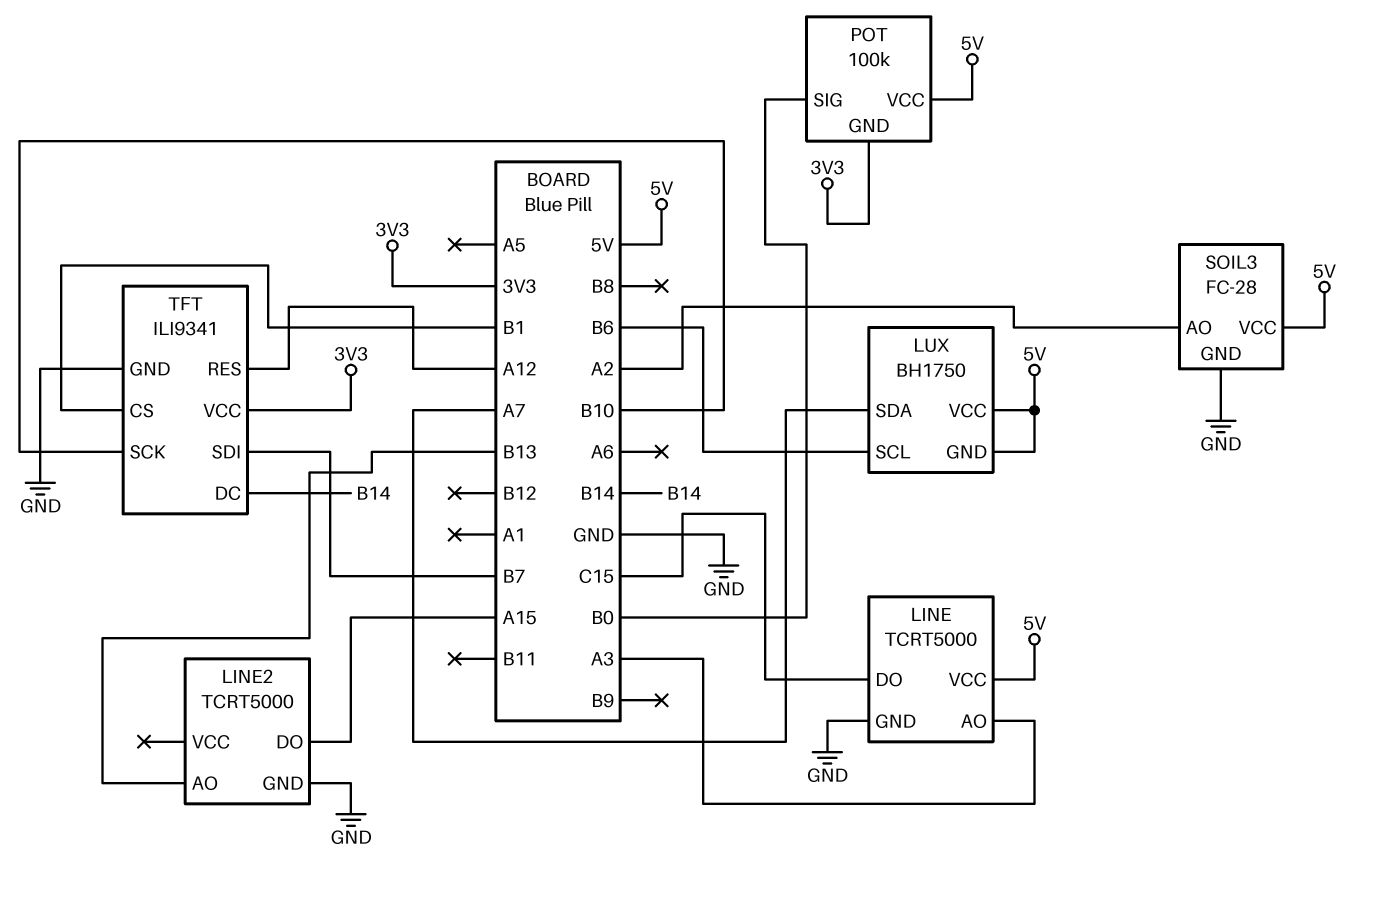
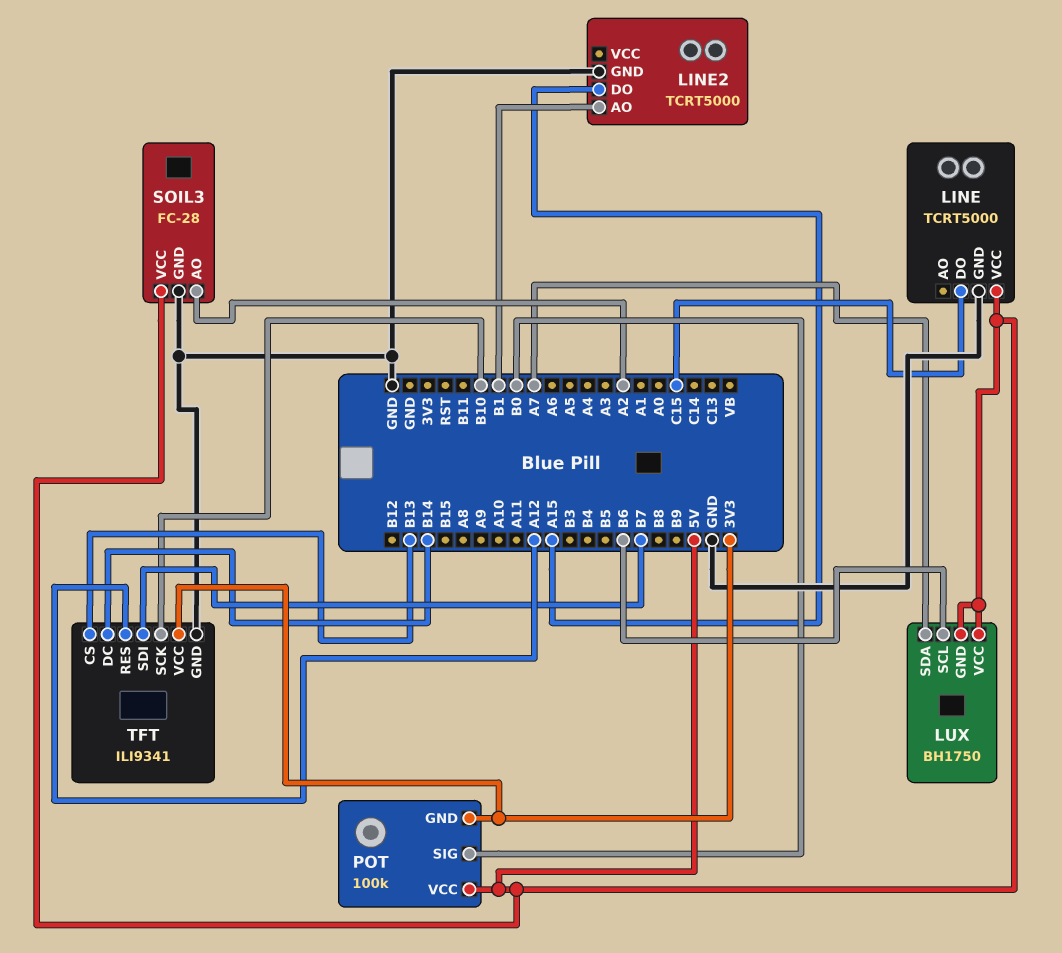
LINE pin AO: A3 -> none
LINE2 pin AO: B13 -> B1
TFT pin CS: B1 -> B13

